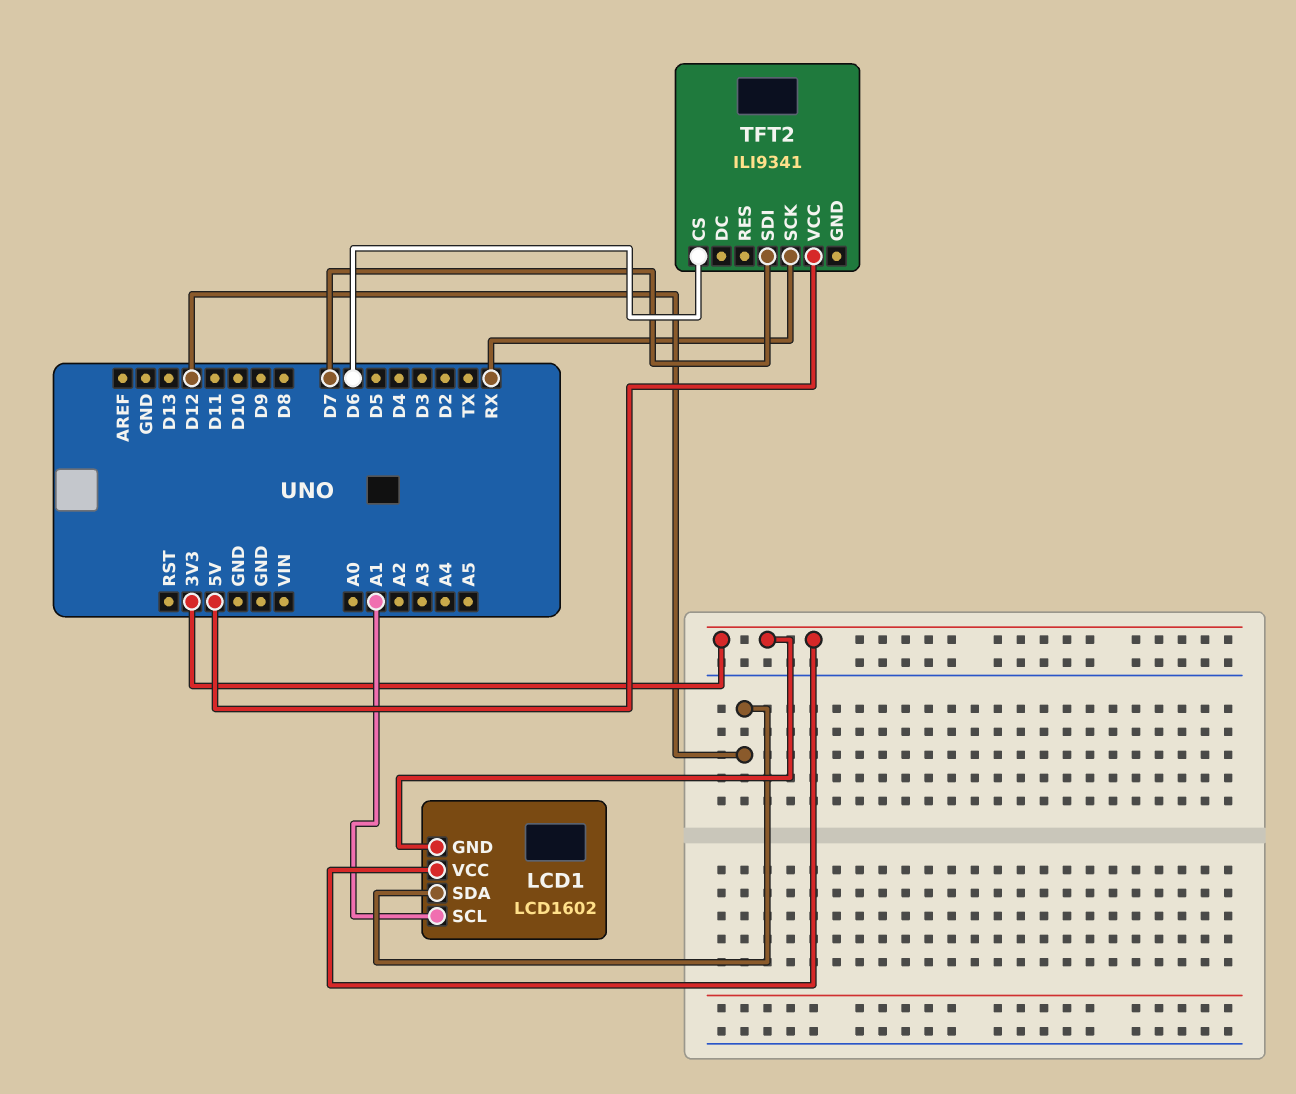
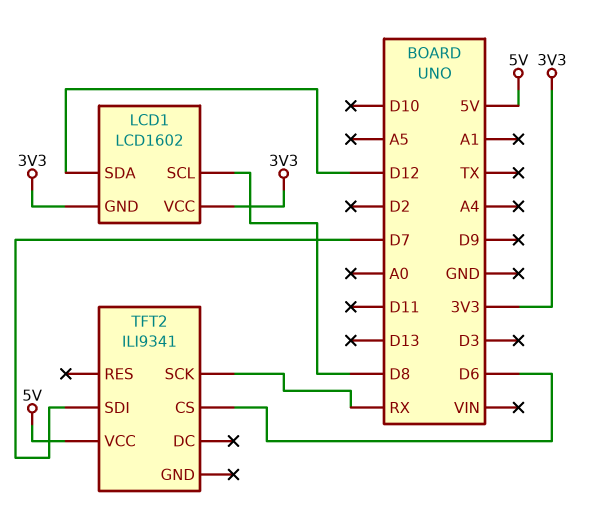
LCD1 pin SCL: A1 -> D8

